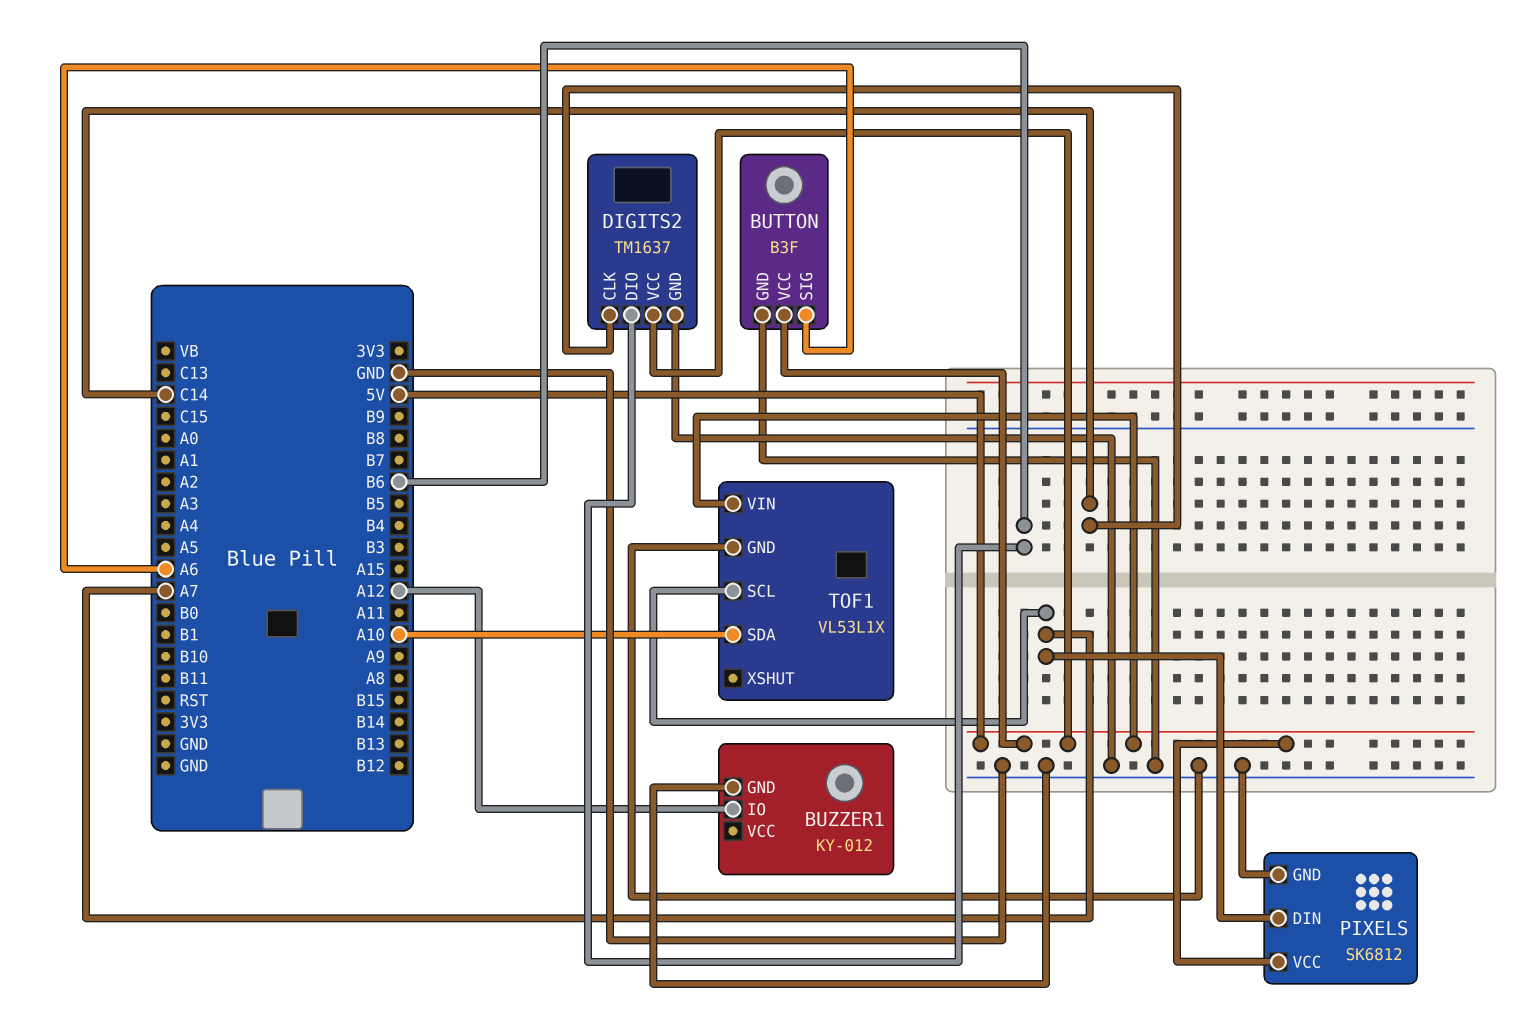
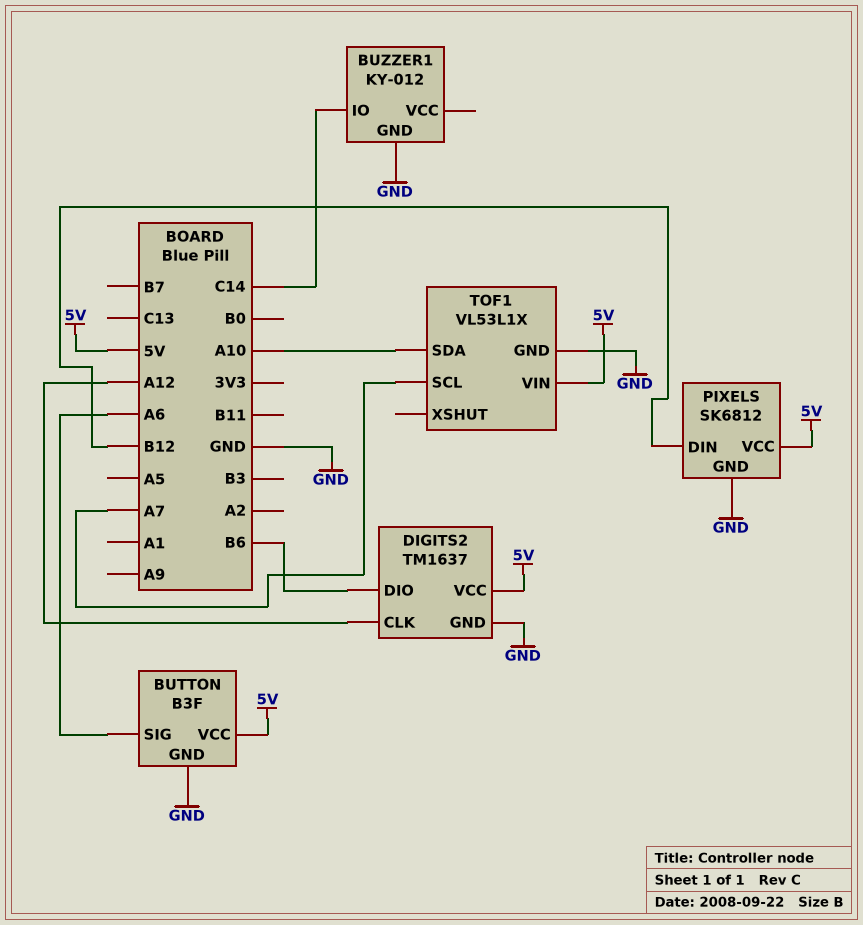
BUZZER1 pin IO: A12 -> C14
DIGITS2 pin CLK: C14 -> A12
PIXELS pin DIN: A7 -> B12

